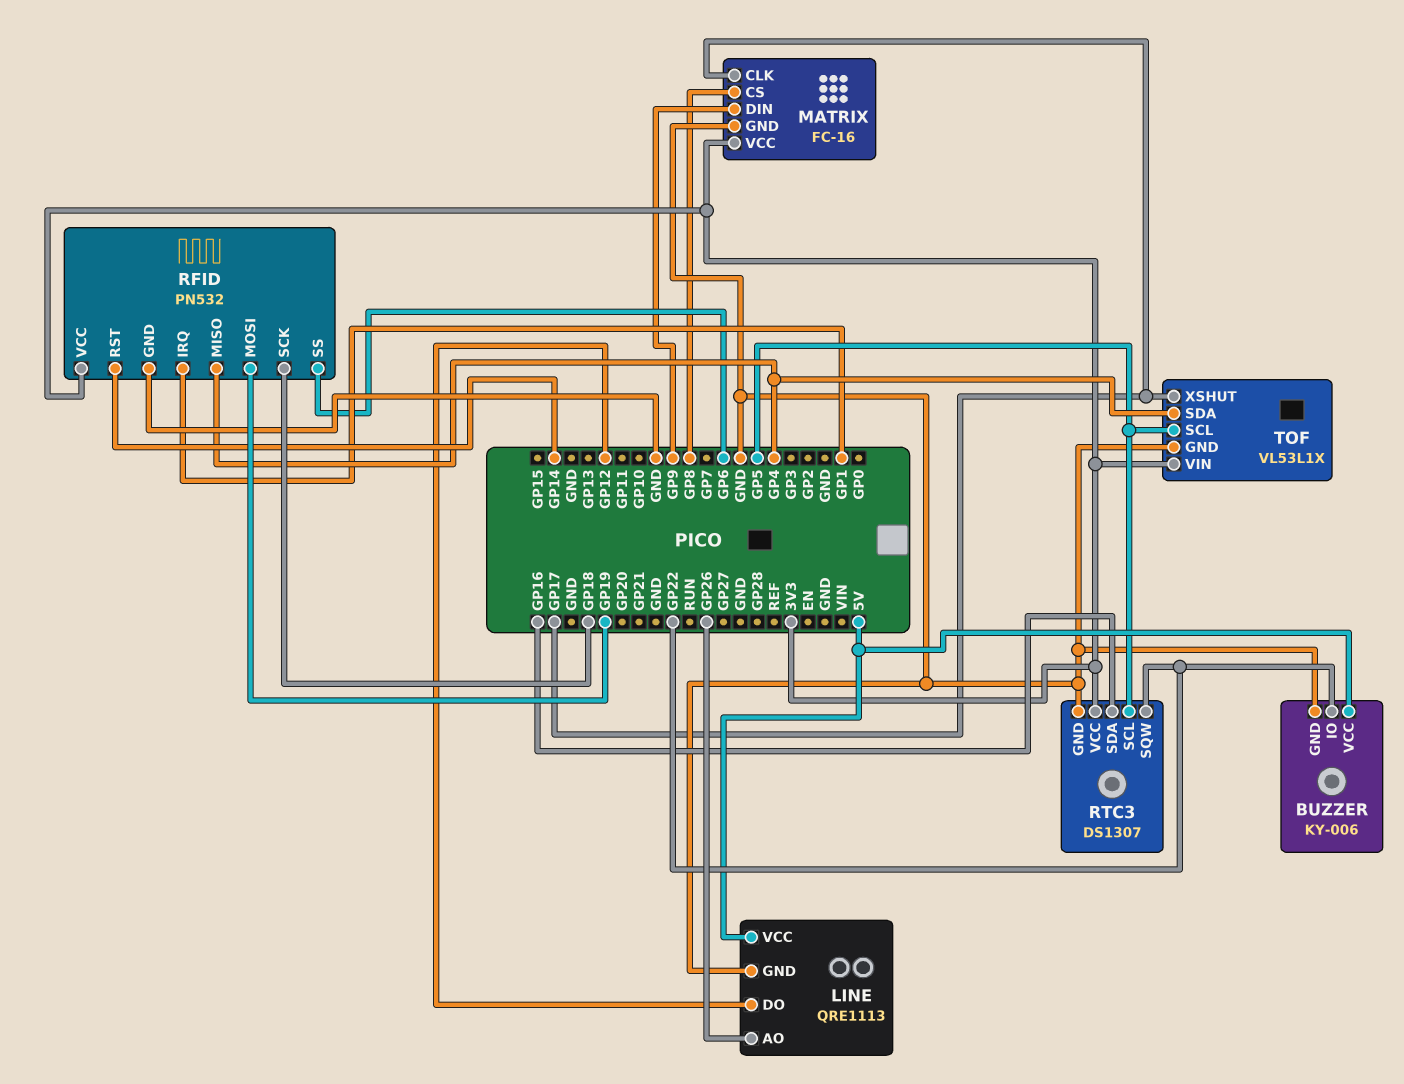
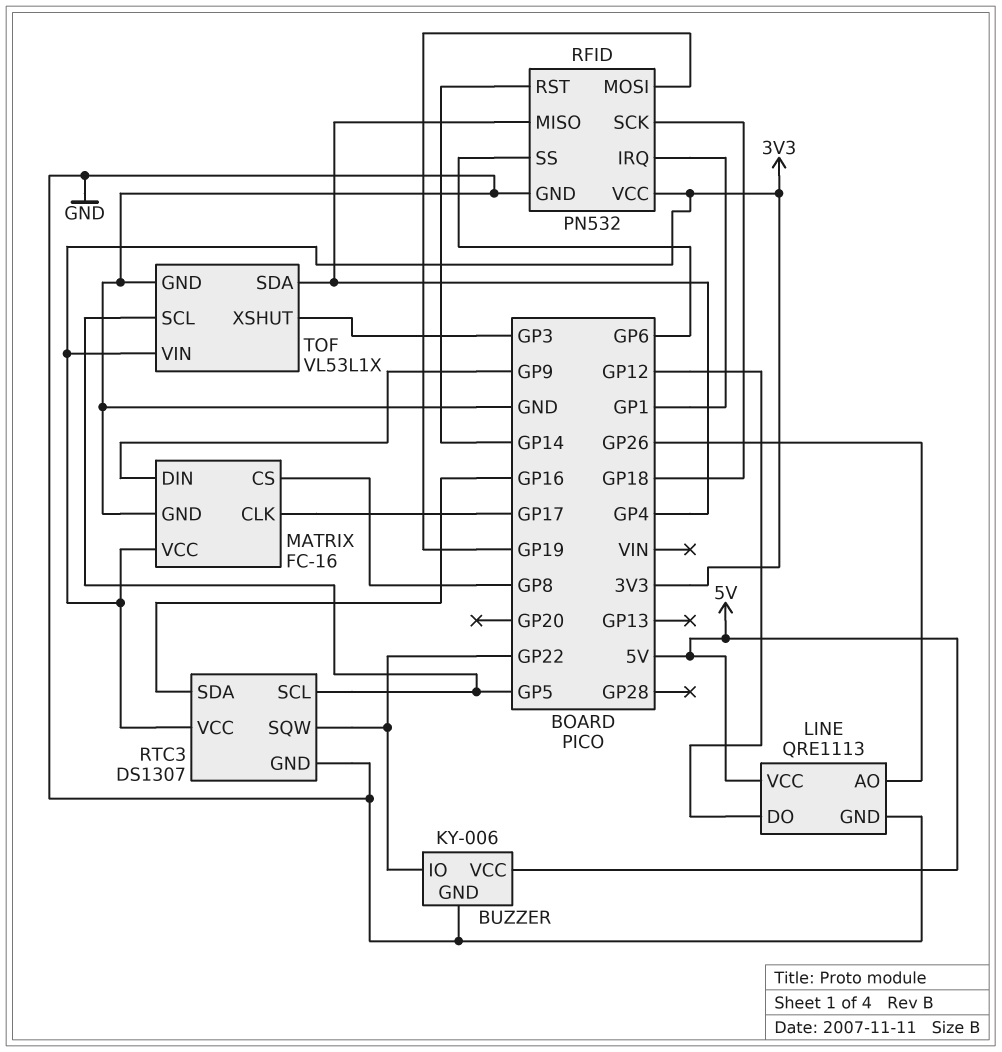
TOF pin XSHUT: GP17 -> GP3

